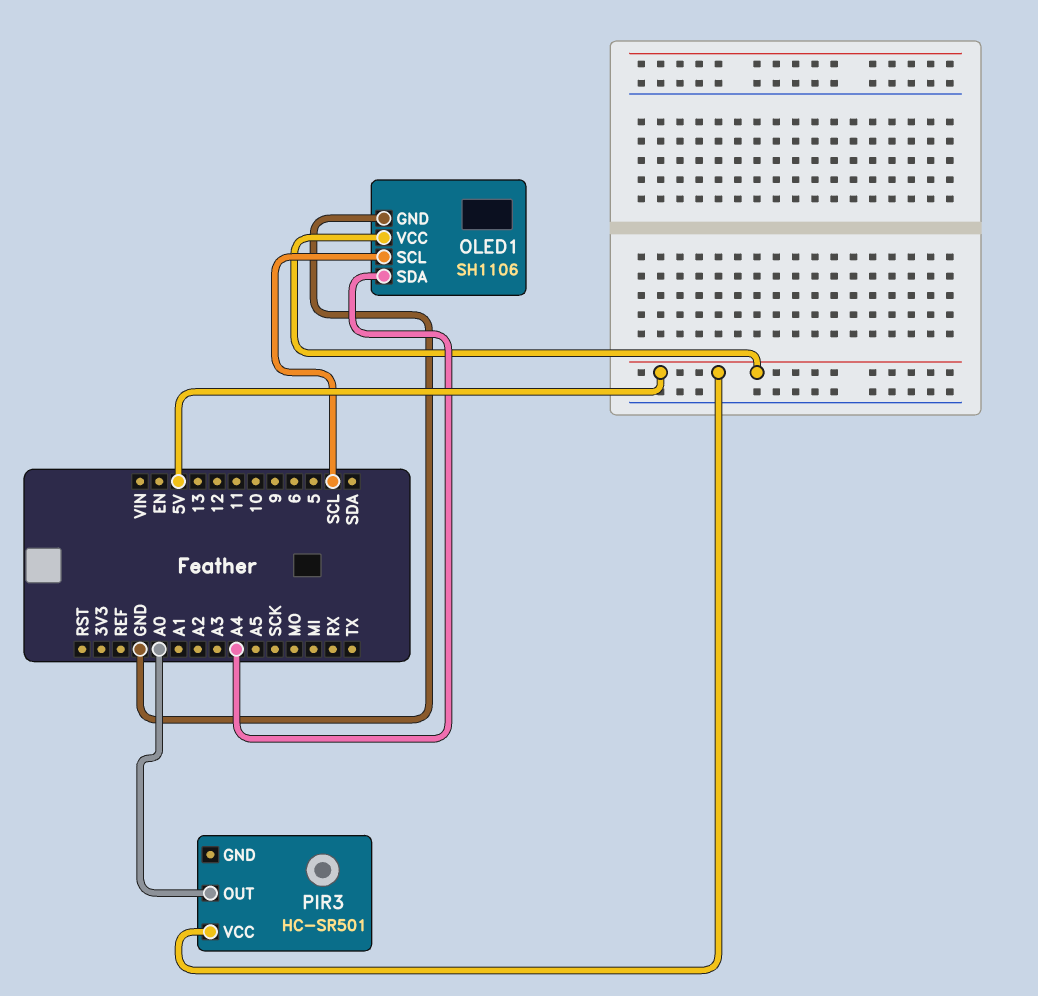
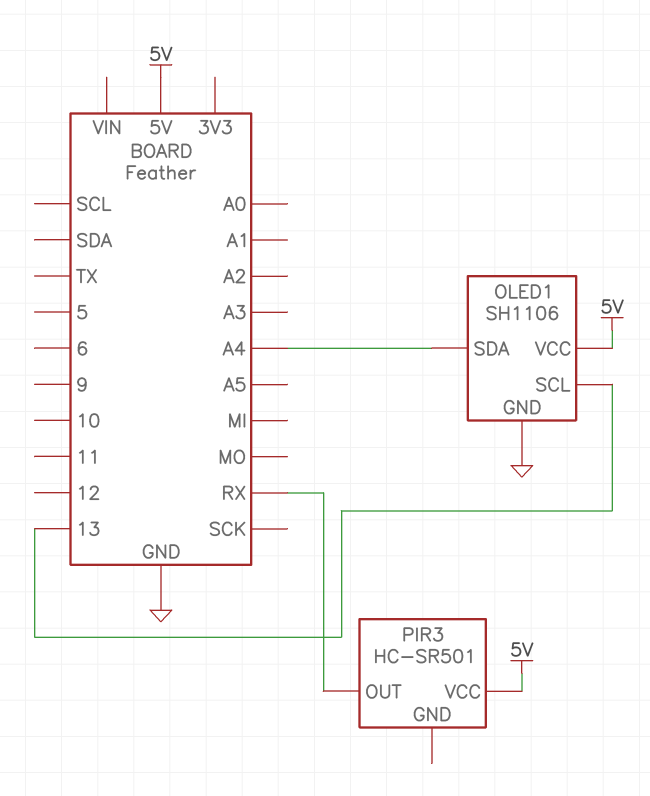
OLED1 pin SCL: SCL -> 13
PIR3 pin OUT: A0 -> RX

